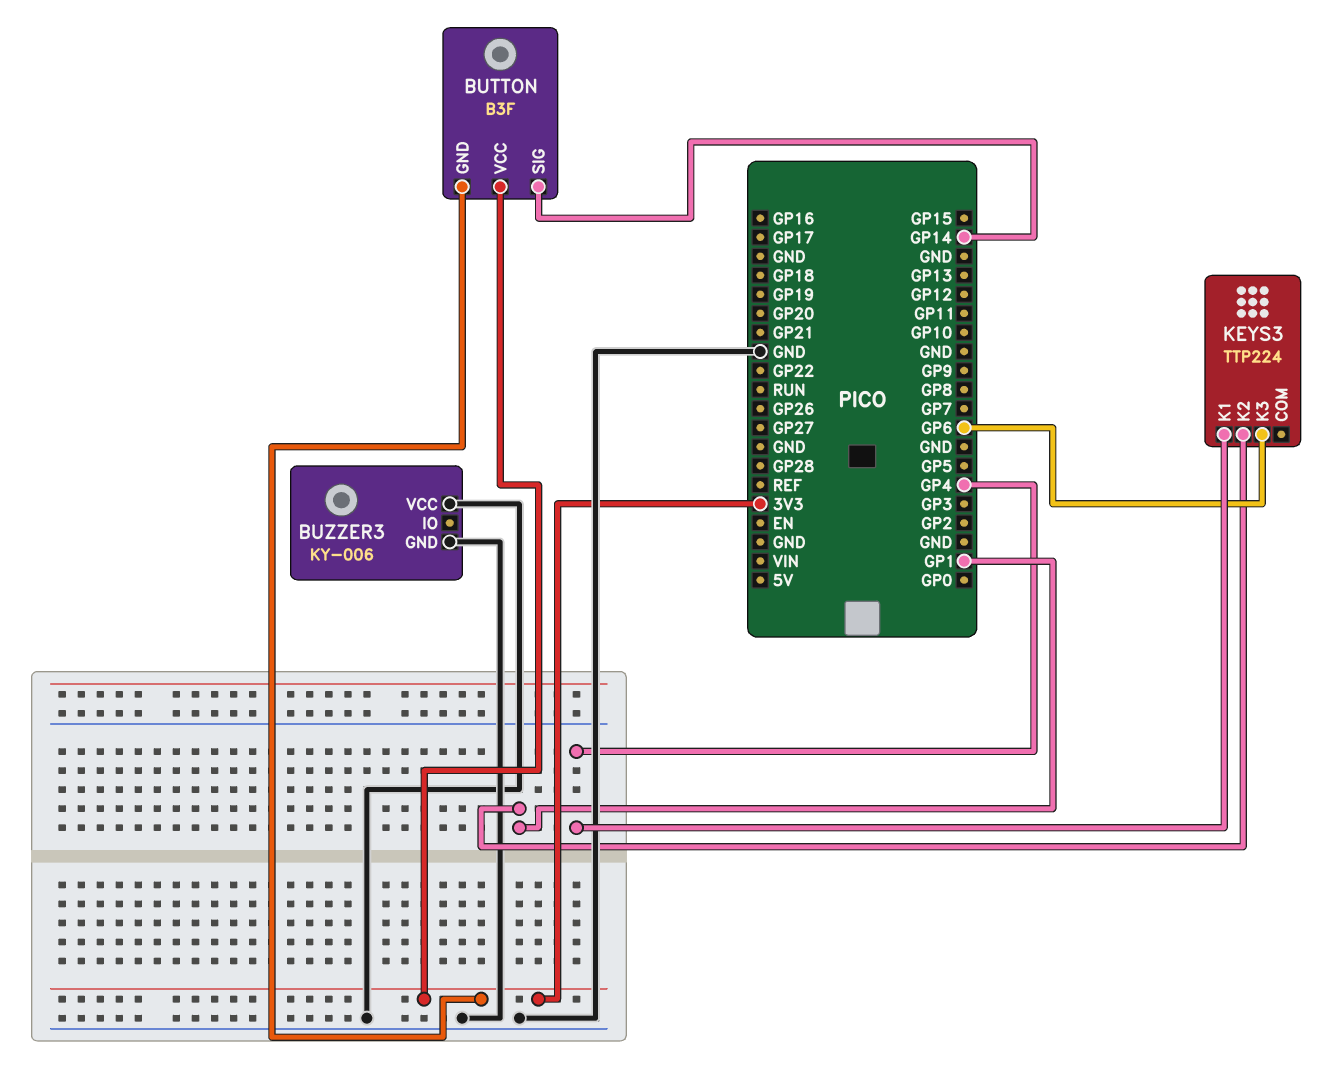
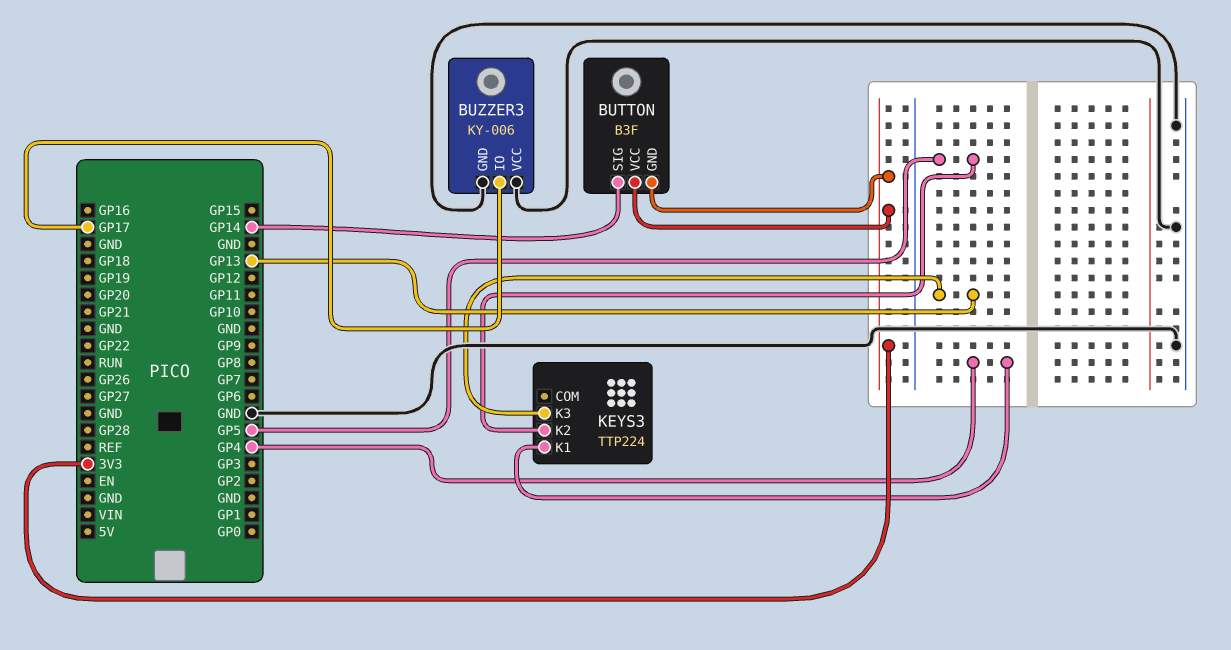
BUZZER3 pin IO: none -> GP17
KEYS3 pin K2: GP1 -> GP5
KEYS3 pin K3: GP6 -> GP13

